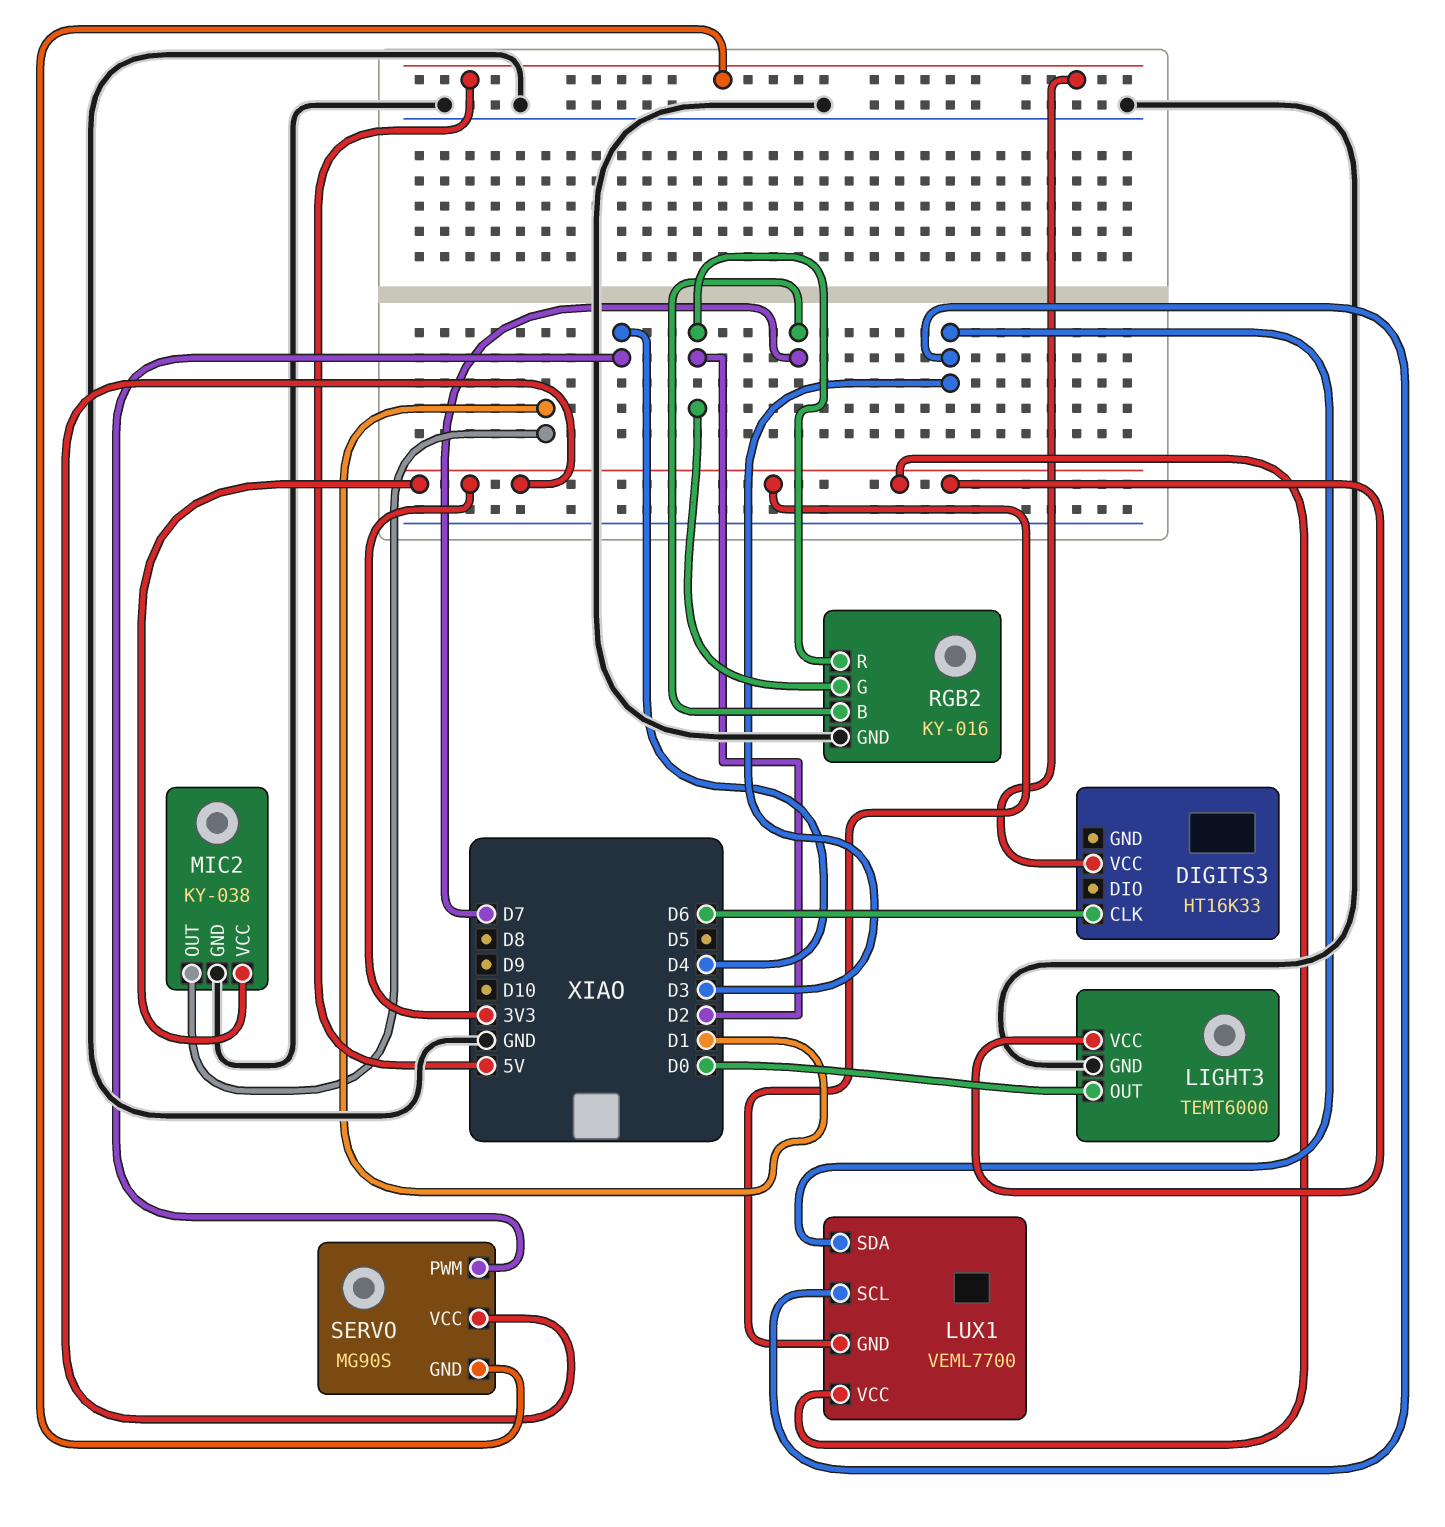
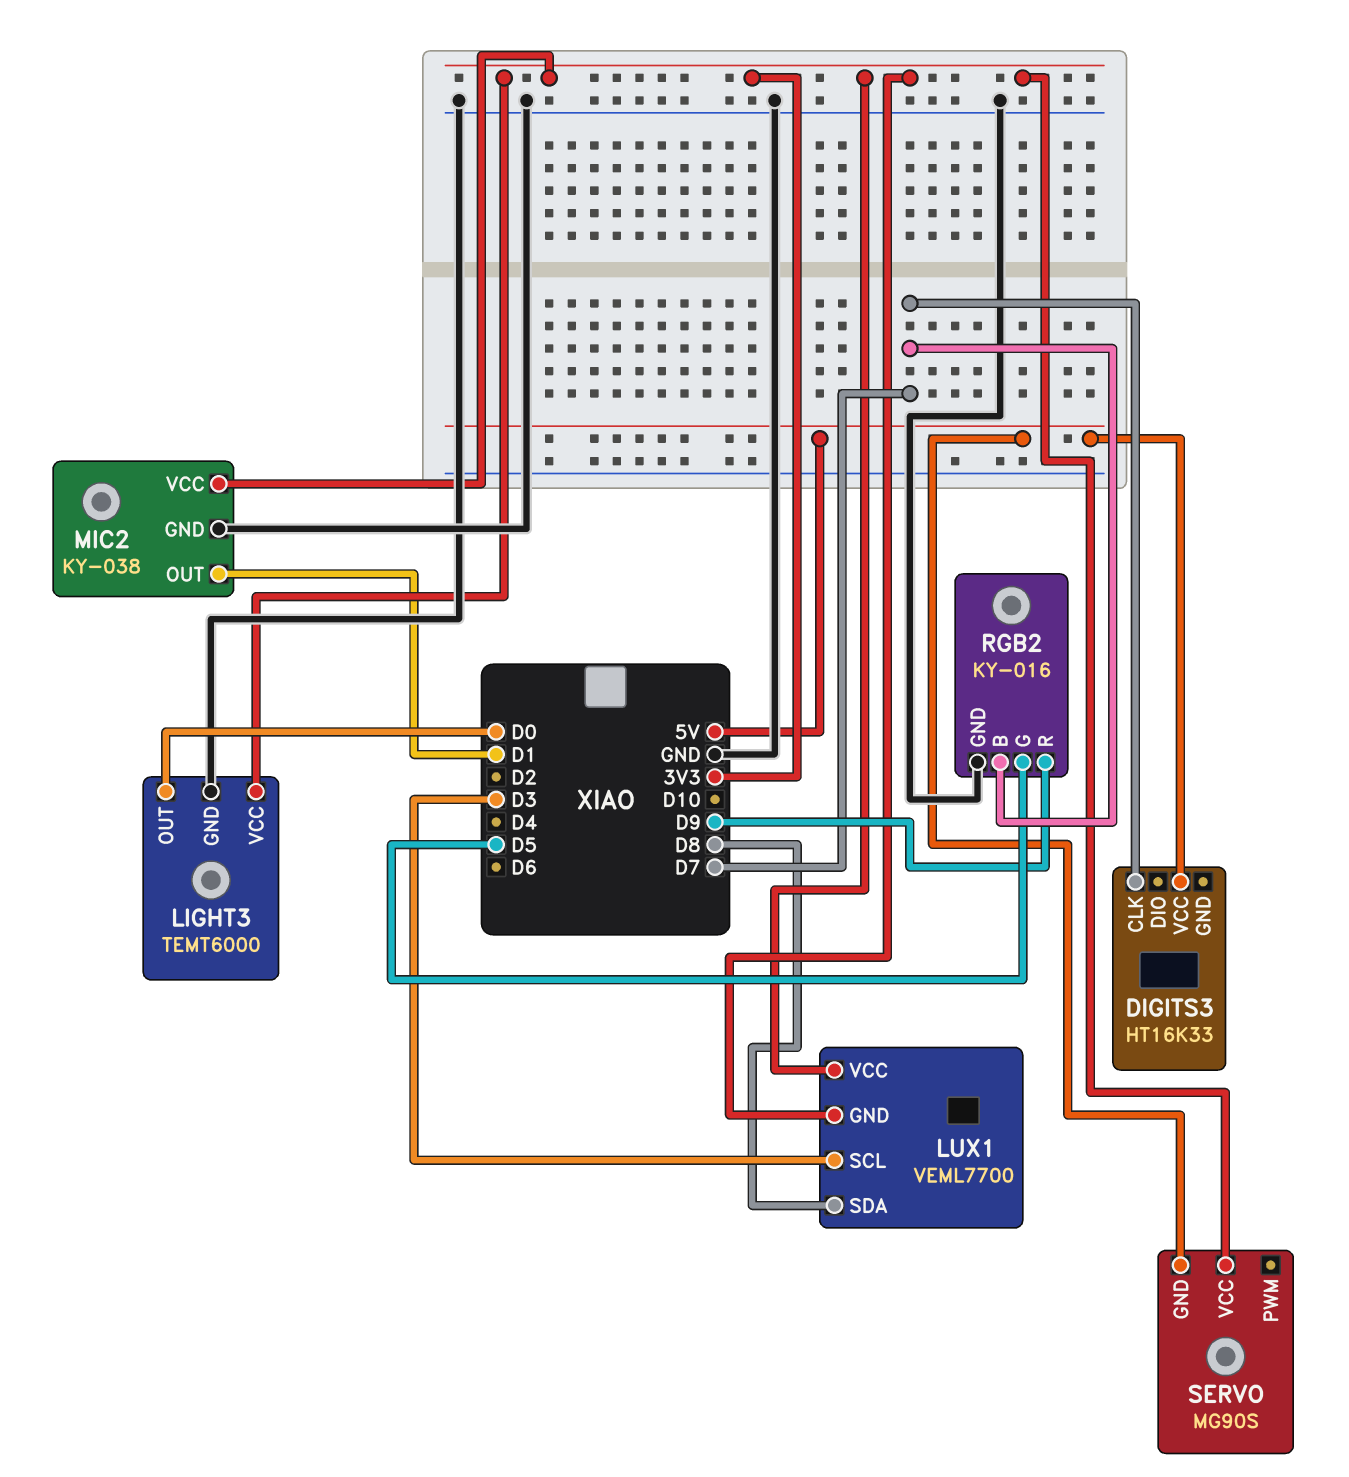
DIGITS3 pin CLK: D6 -> D7
LUX1 pin SDA: D3 -> D8
RGB2 pin G: D2 -> D5
RGB2 pin R: D2 -> D9
SERVO pin PWM: D4 -> none

